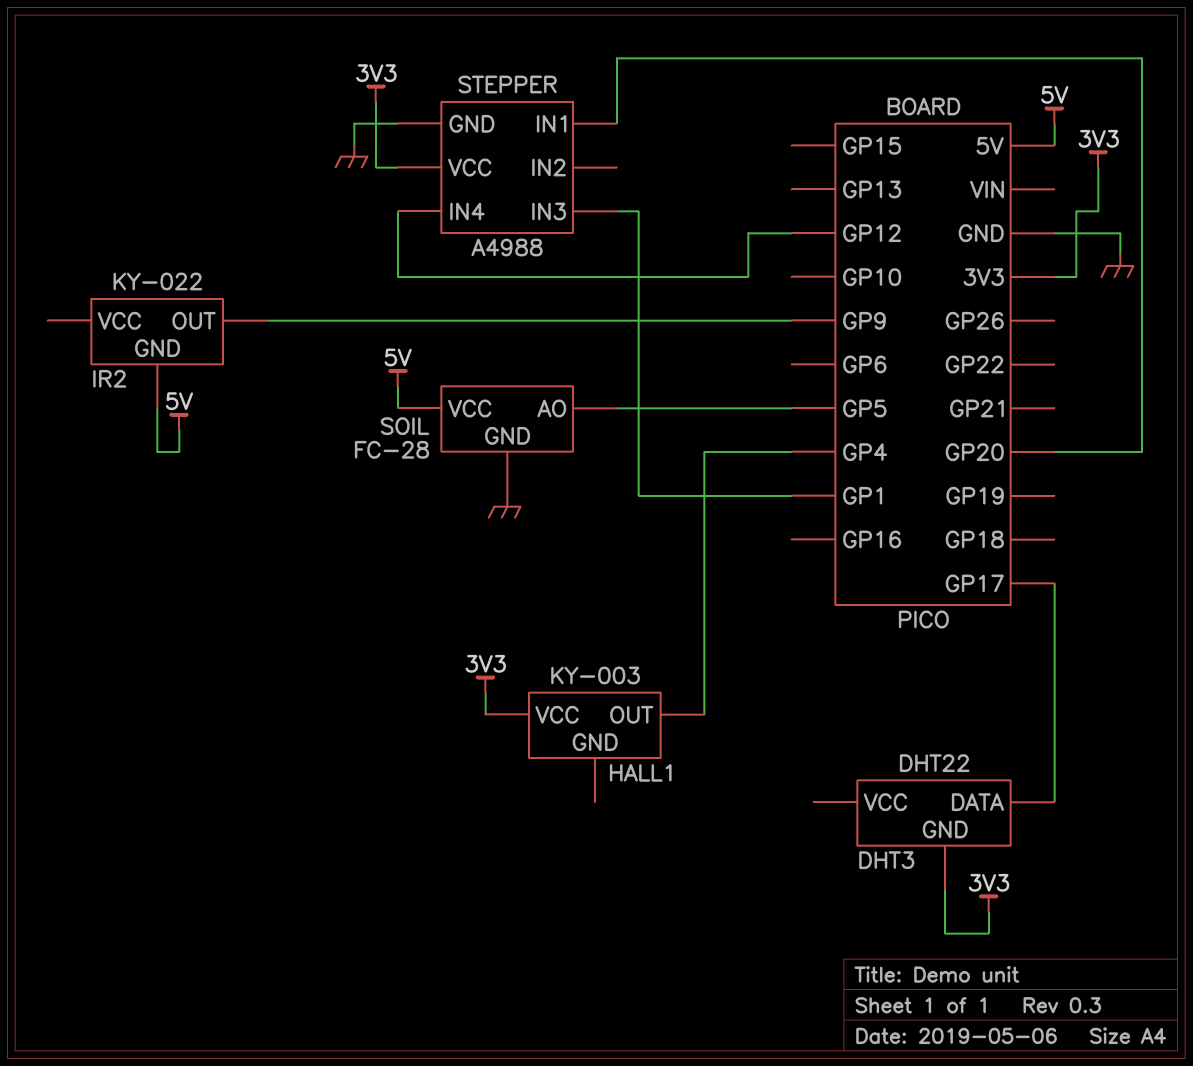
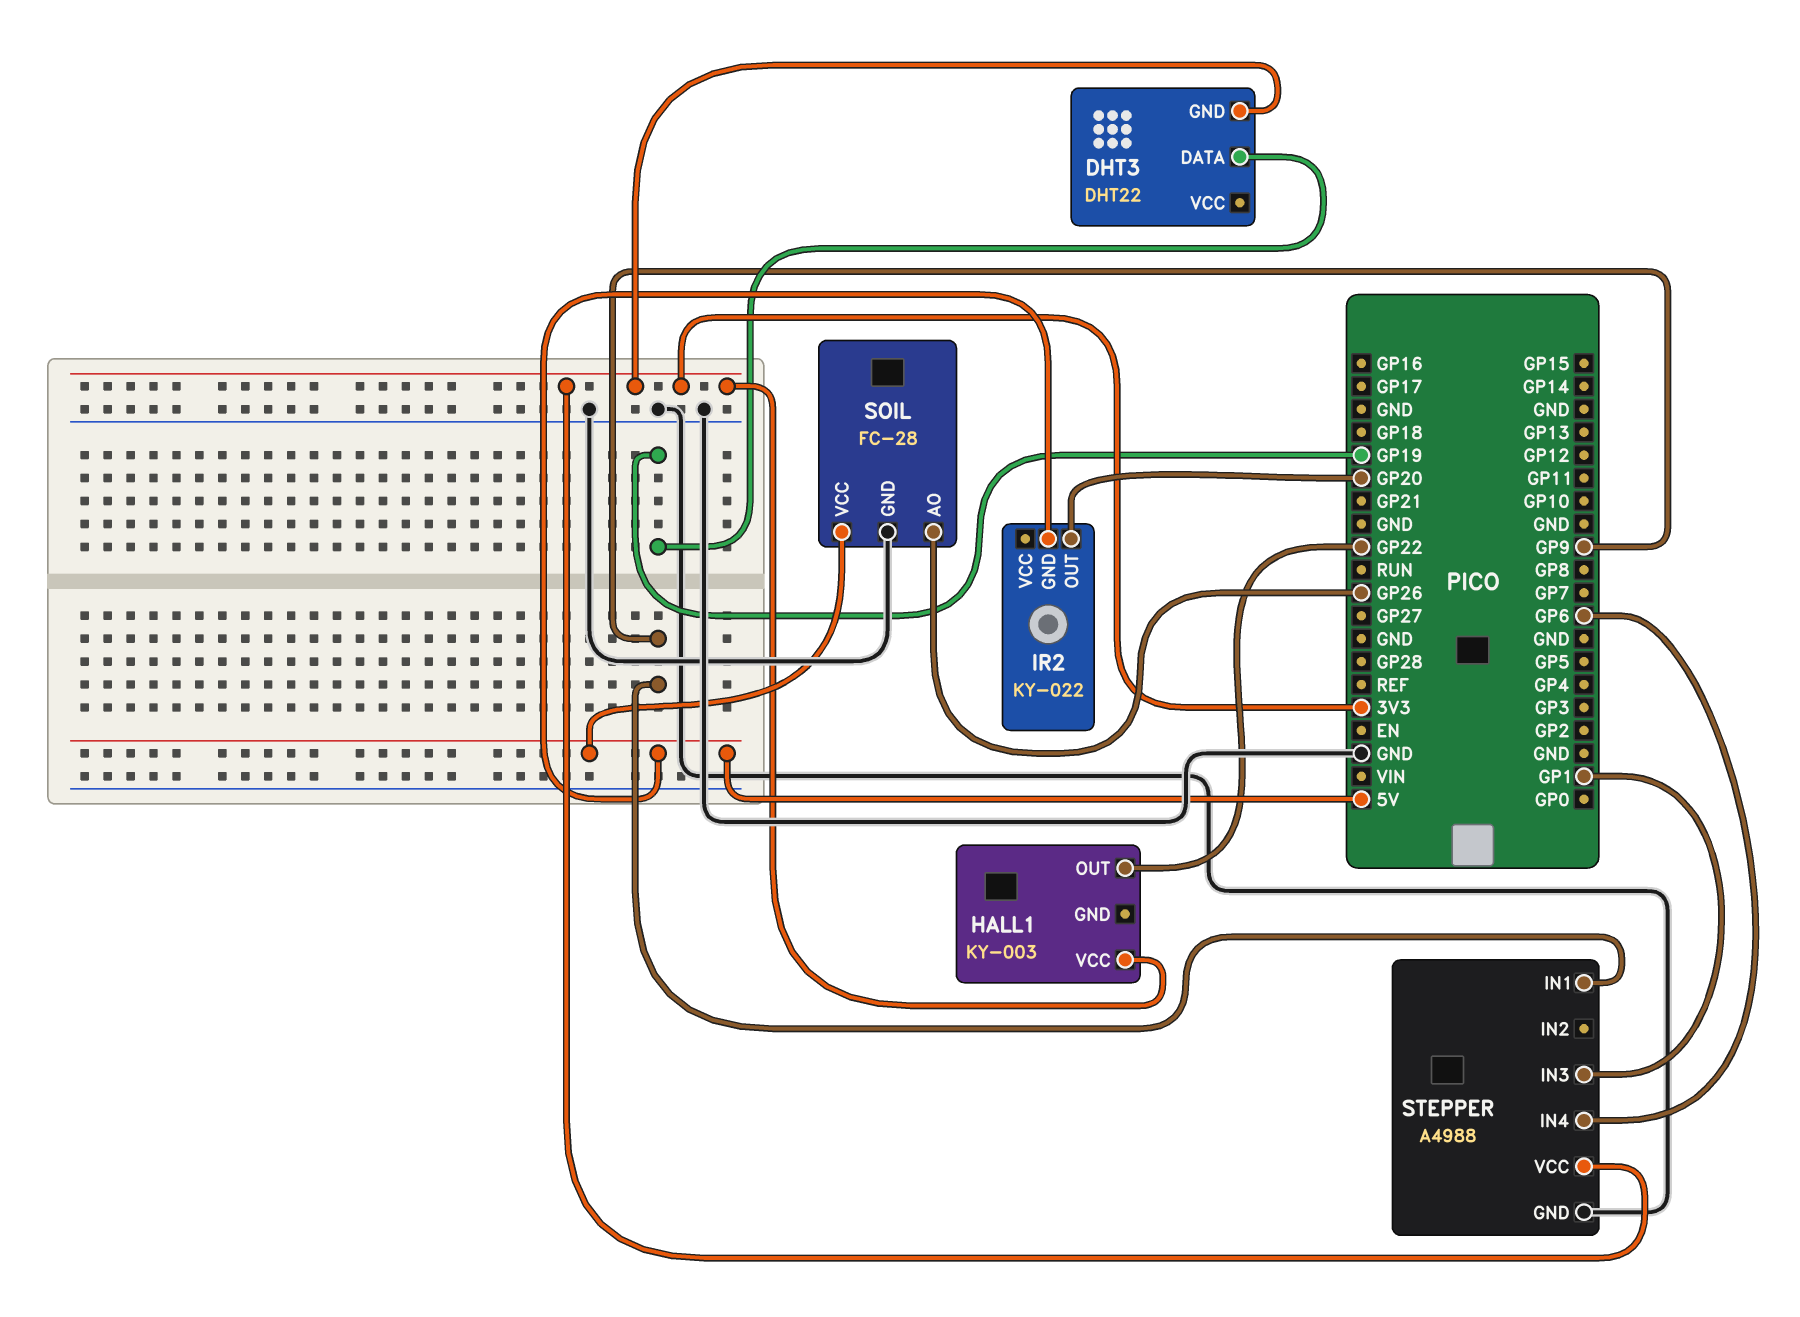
DHT3 pin DATA: GP17 -> GP19
HALL1 pin OUT: GP4 -> GP22
IR2 pin OUT: GP9 -> GP20
SOIL pin AO: GP5 -> GP26
STEPPER pin IN1: GP20 -> GP9
STEPPER pin IN4: GP12 -> GP6

